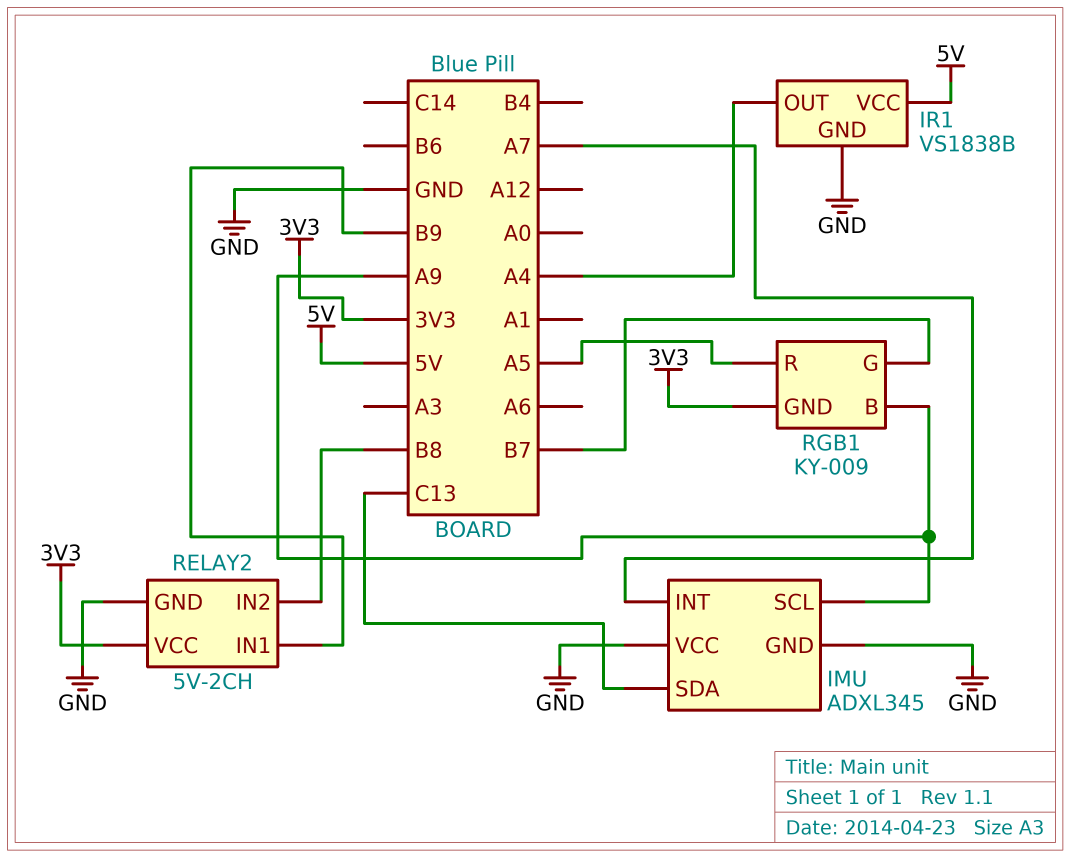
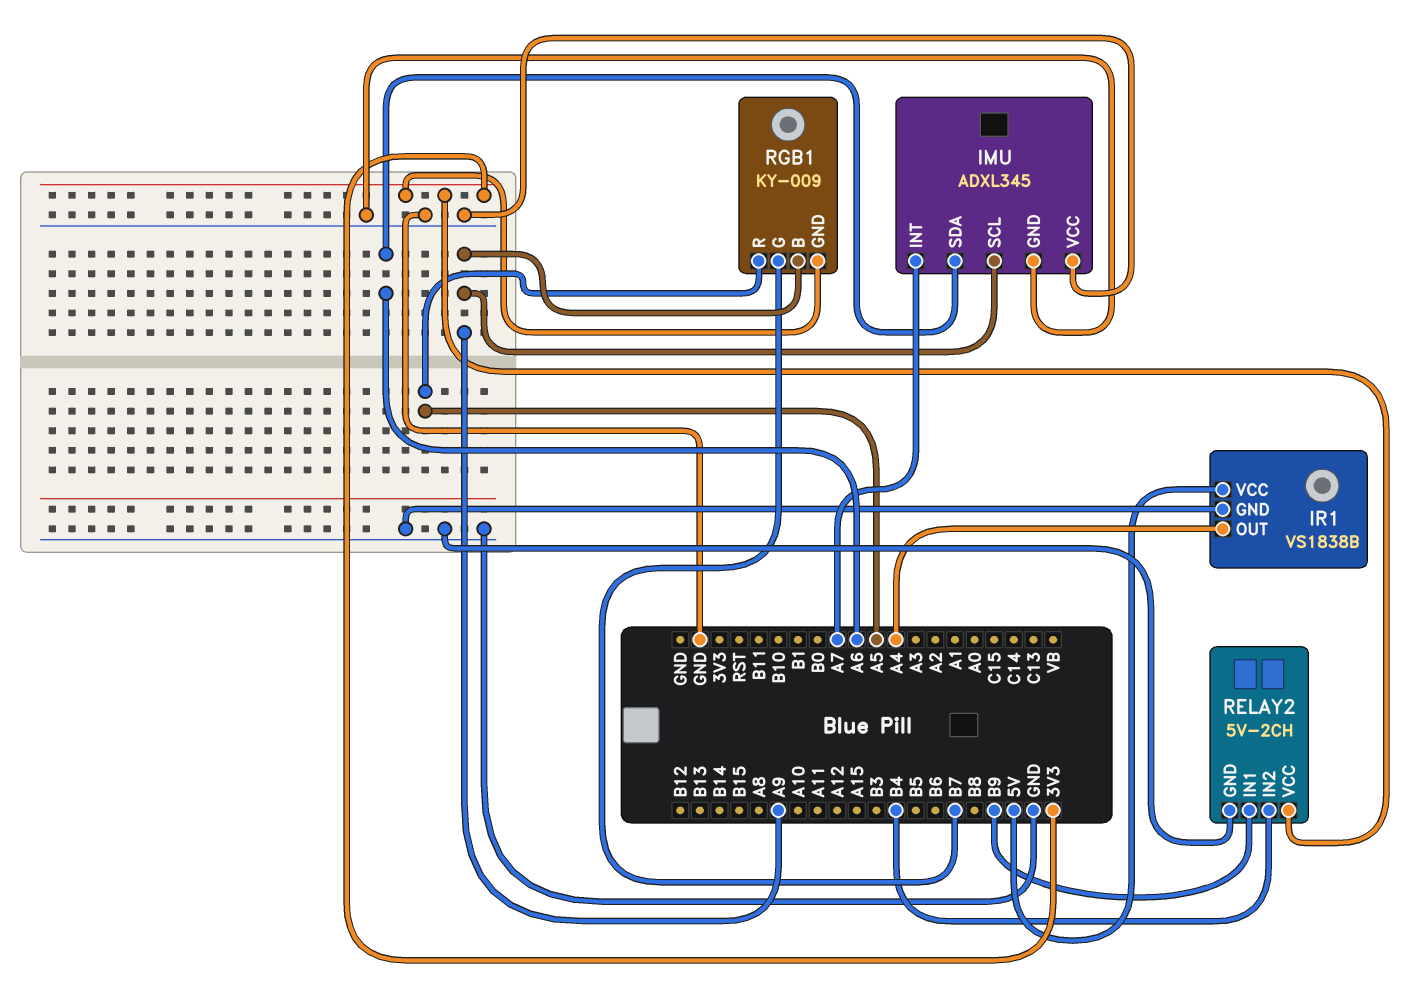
IMU pin SDA: C13 -> A6
RELAY2 pin IN2: B8 -> B4

